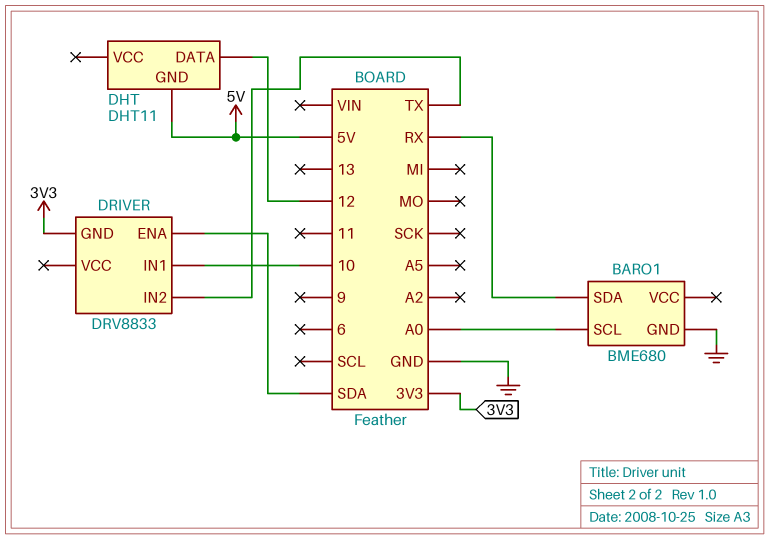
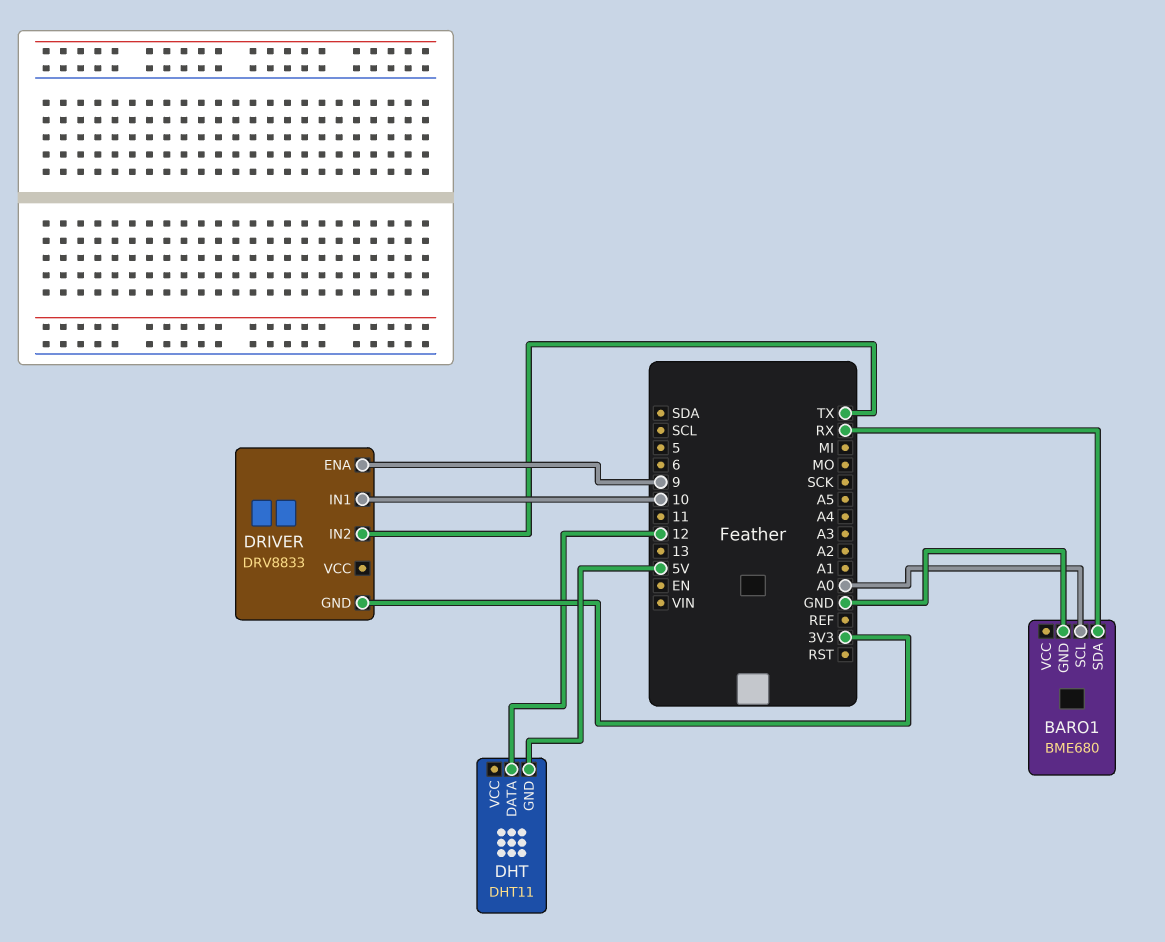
DRIVER pin ENA: SDA -> 9

